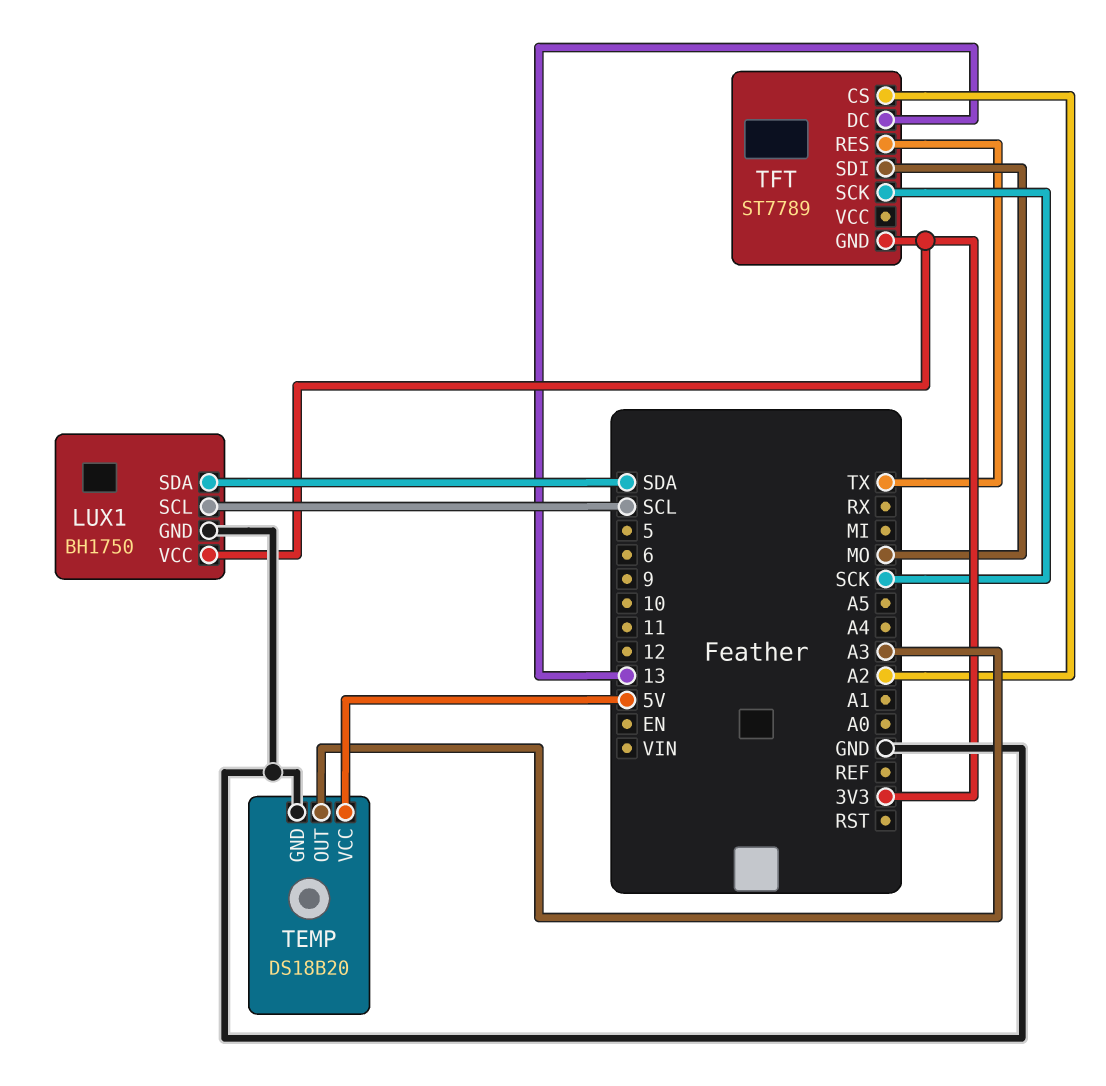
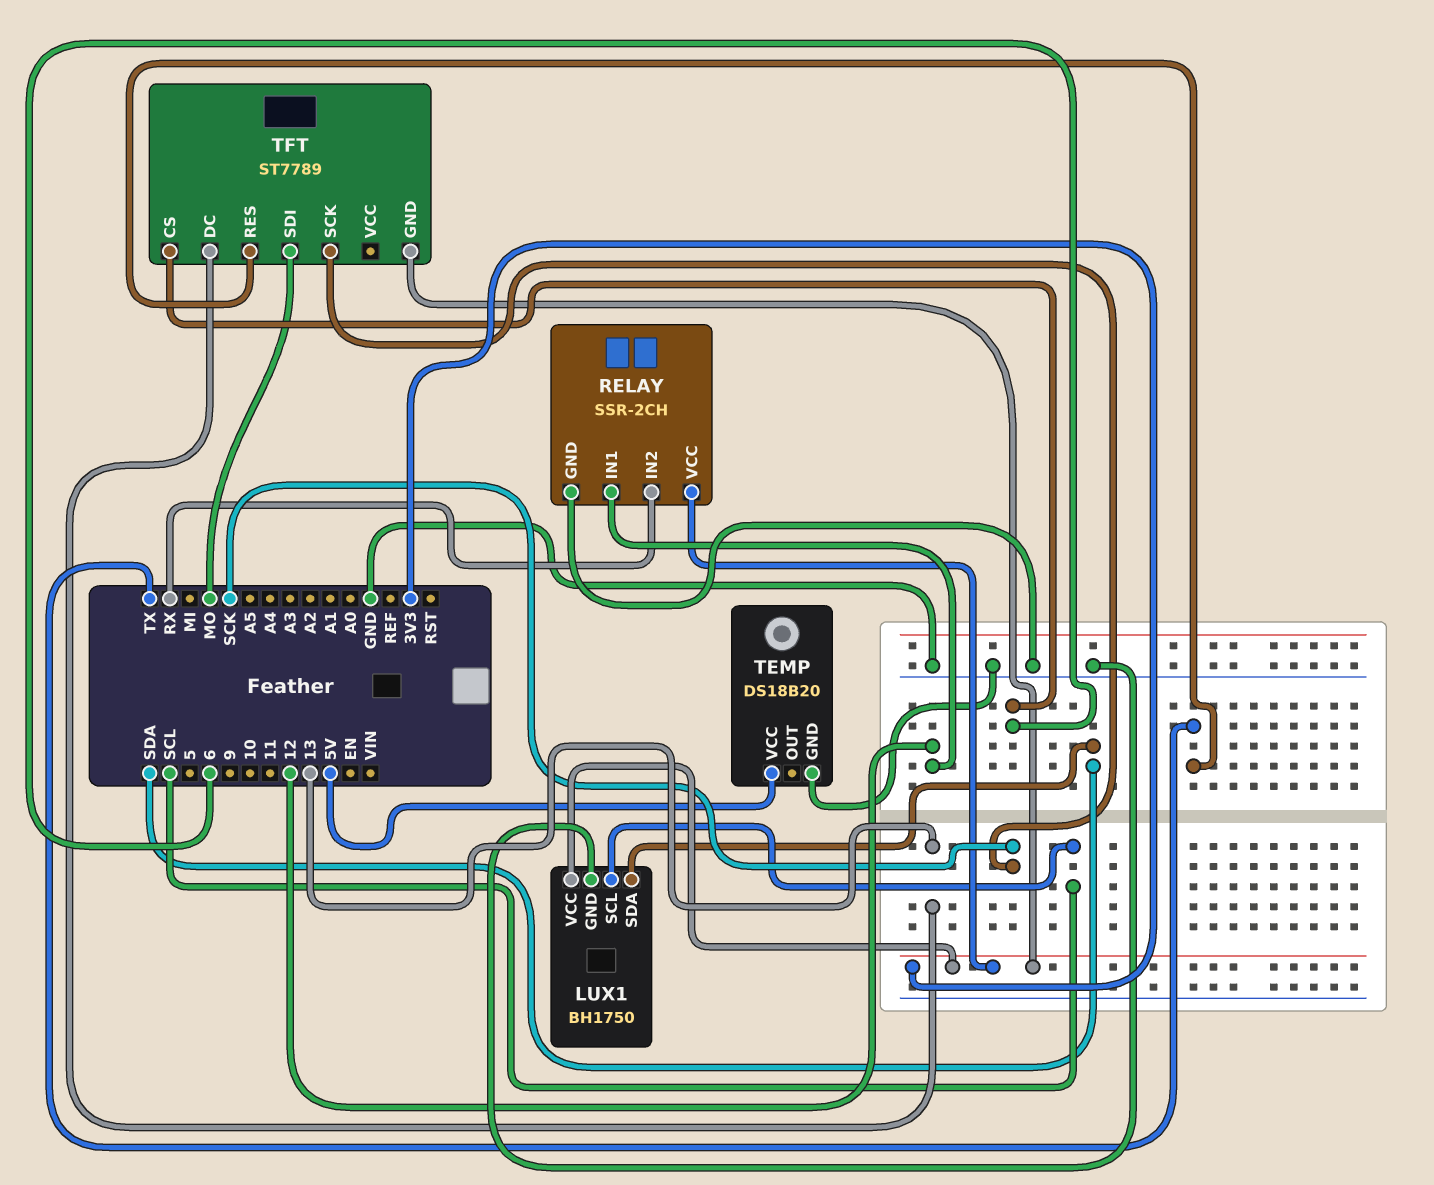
RELAY: none -> SSR-2CH
RELAY pin GND: none -> GND
RELAY pin IN1: none -> 12
RELAY pin IN2: none -> RX
RELAY pin VCC: none -> 3V3
TEMP pin OUT: A3 -> none
TFT pin CS: A2 -> 6

